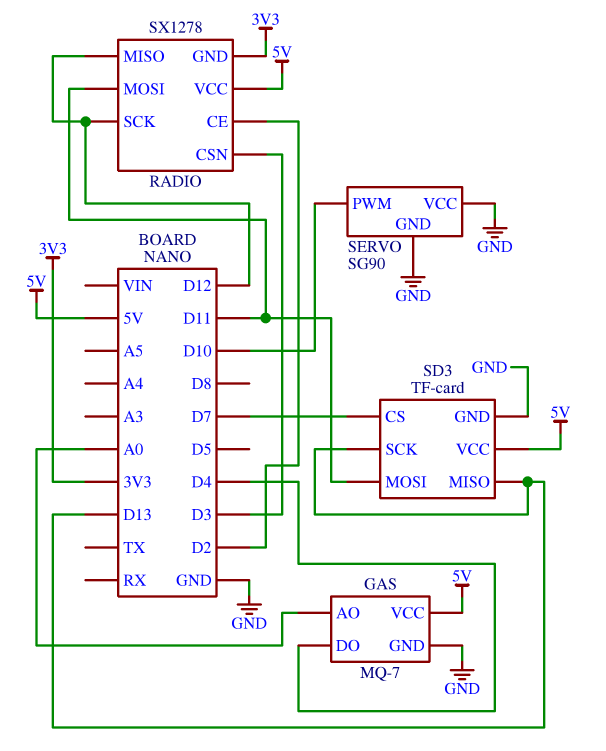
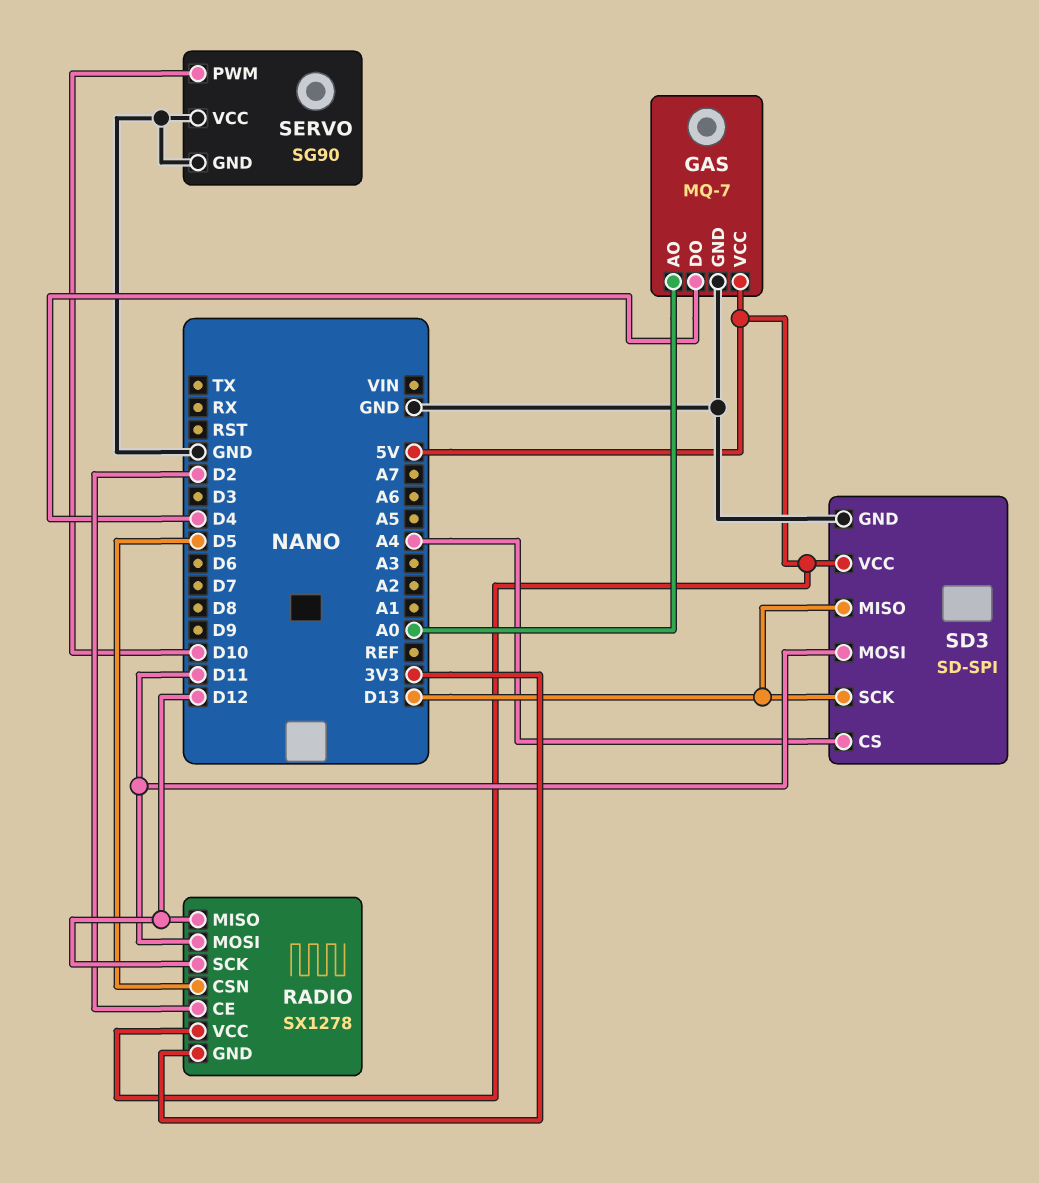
RADIO pin CSN: D3 -> D5
SD3: TF-card -> SD-SPI
SD3 pin CS: D7 -> A4

